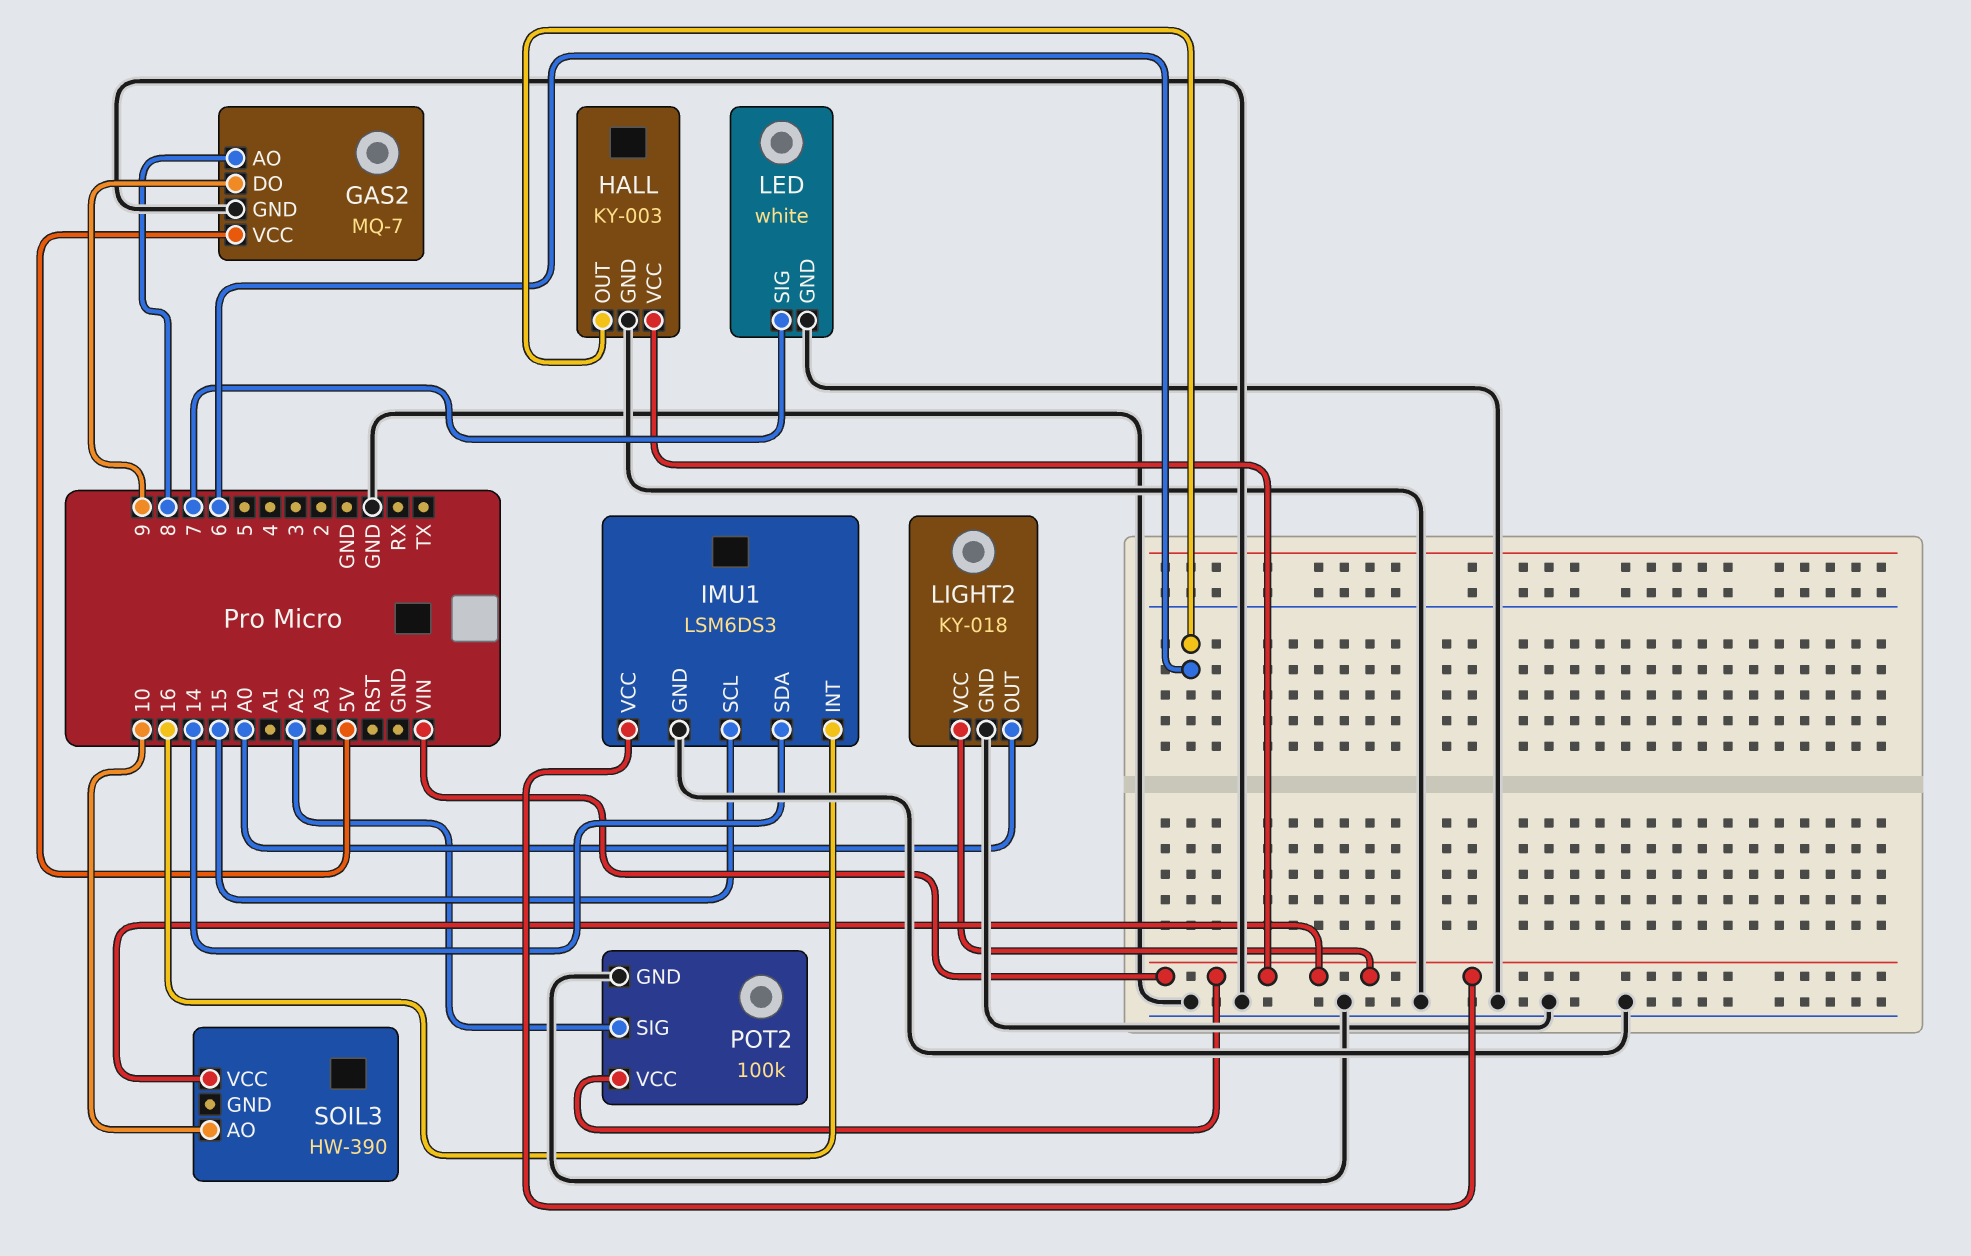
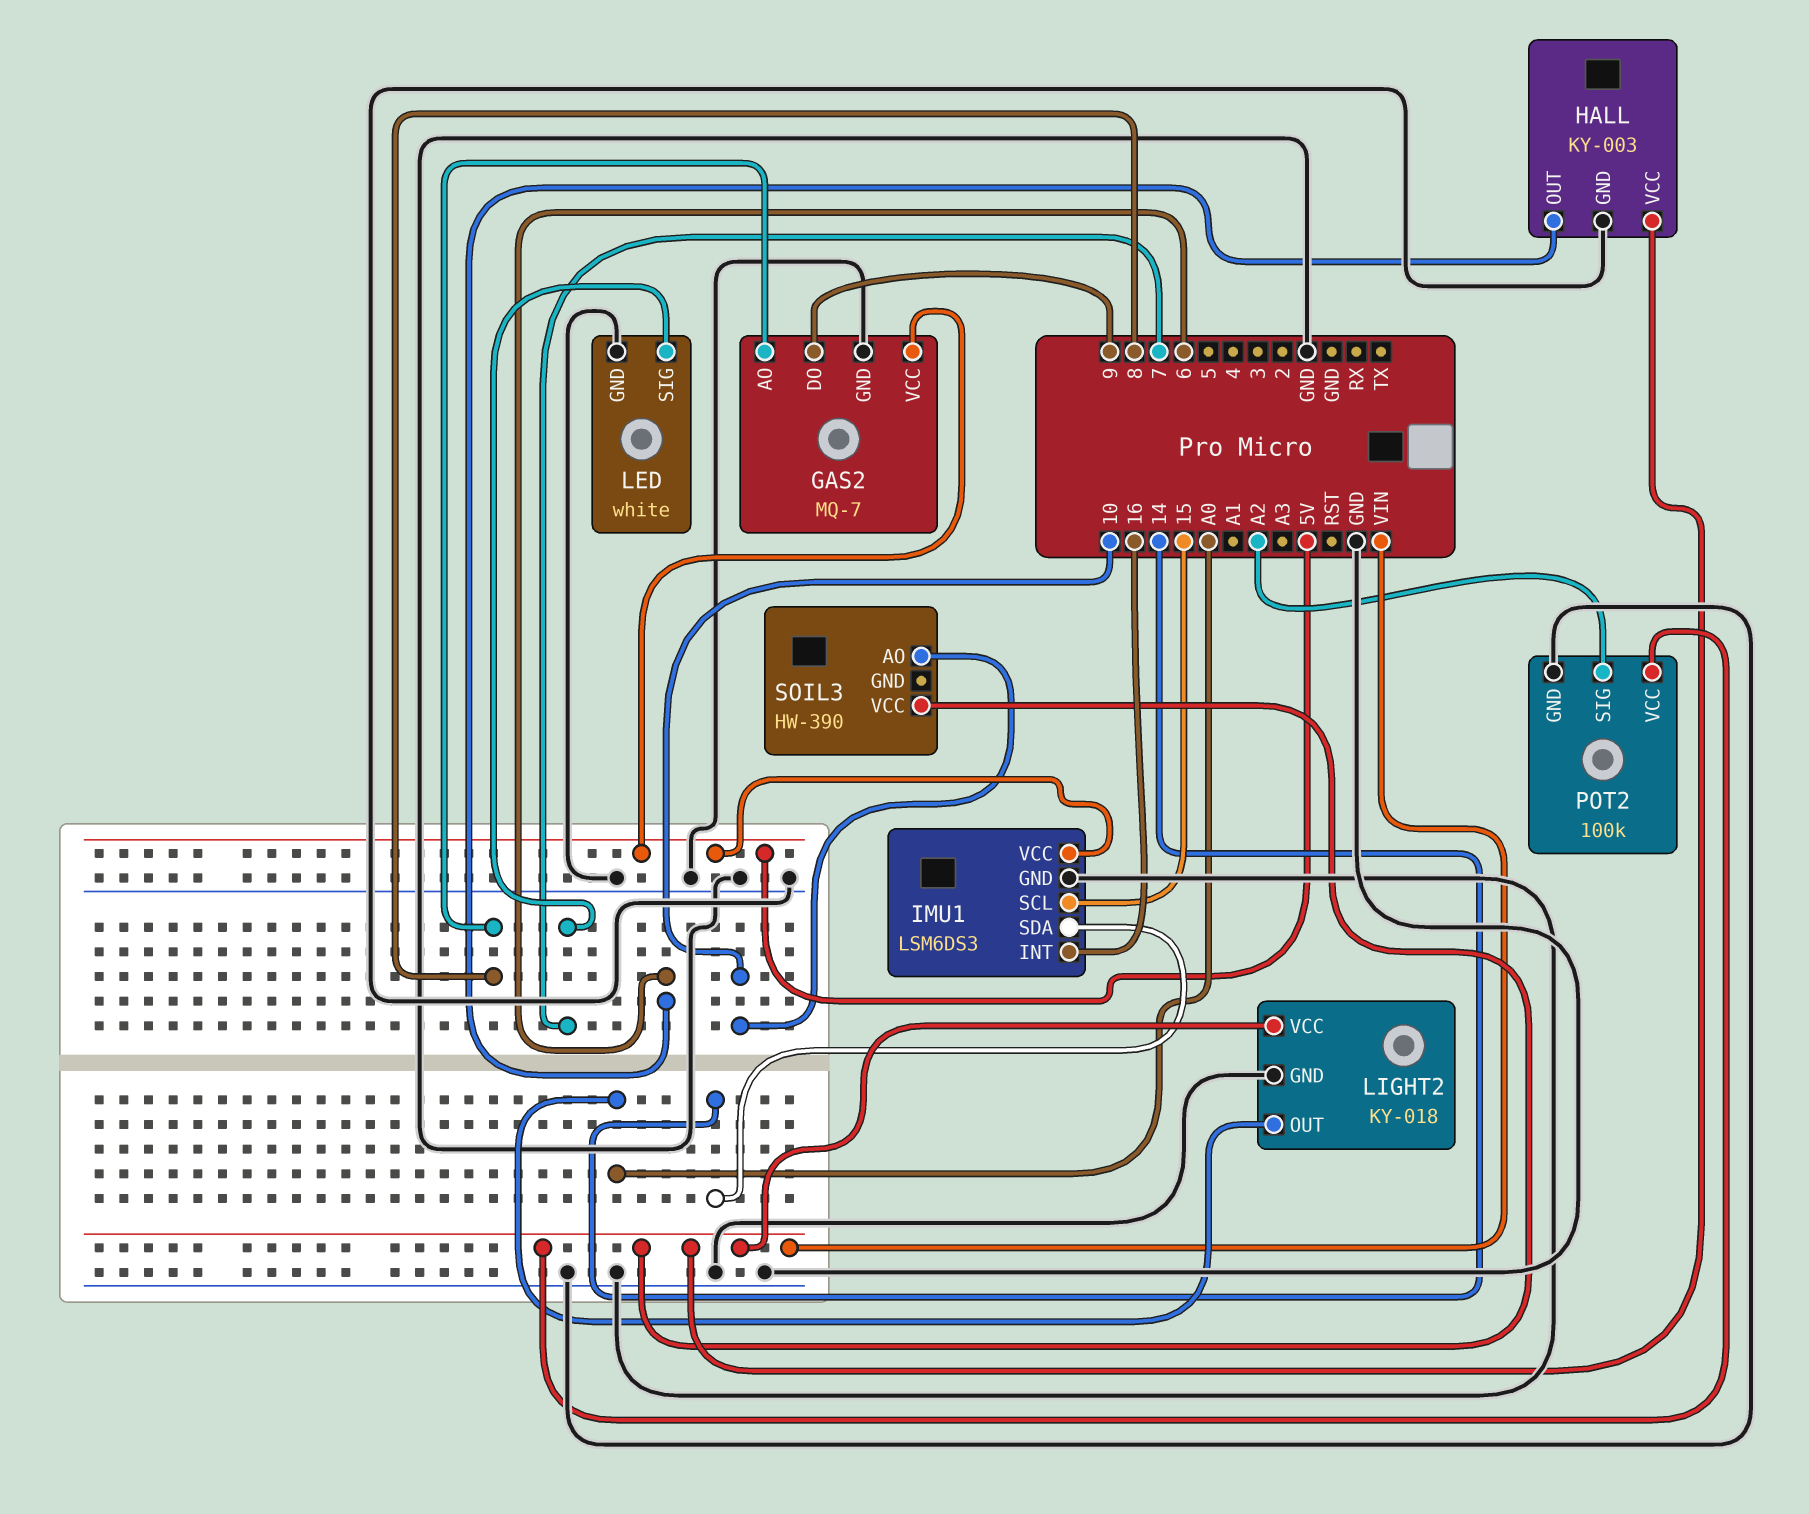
IMU1 pin VCC: VIN -> 5V

